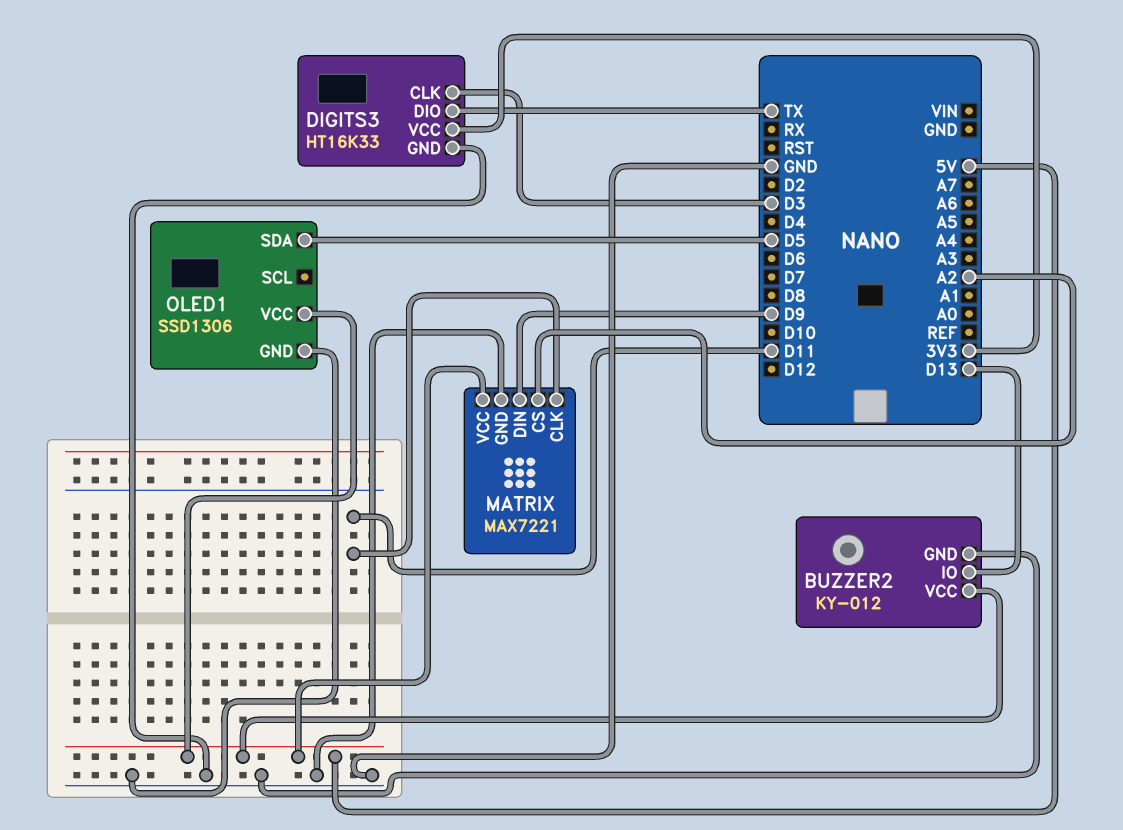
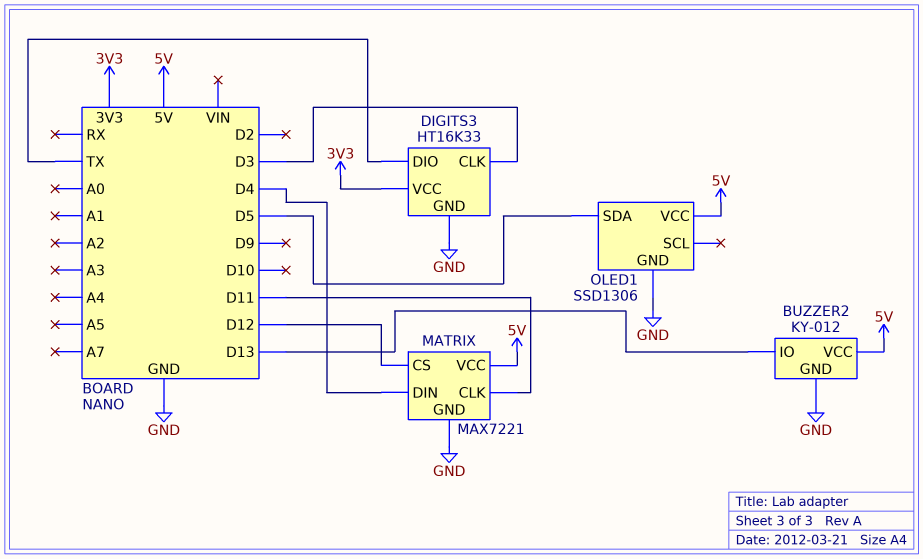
MATRIX pin CS: A2 -> D12
MATRIX pin DIN: D9 -> D4

